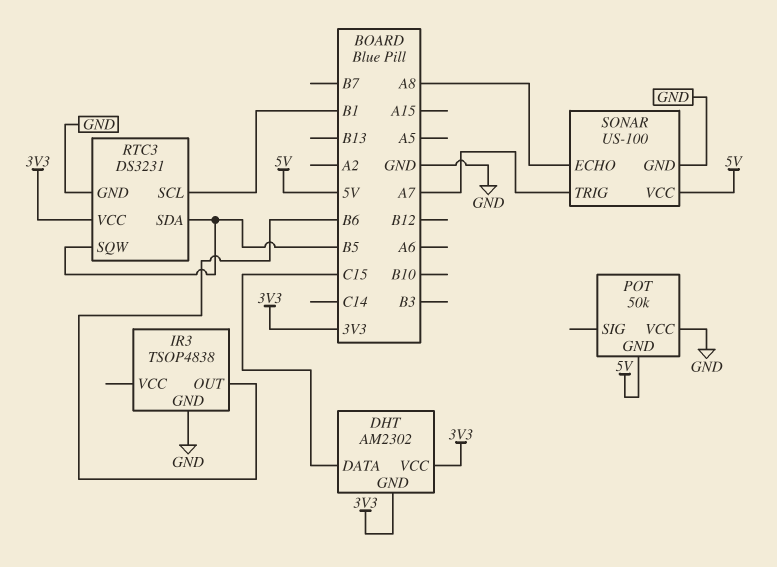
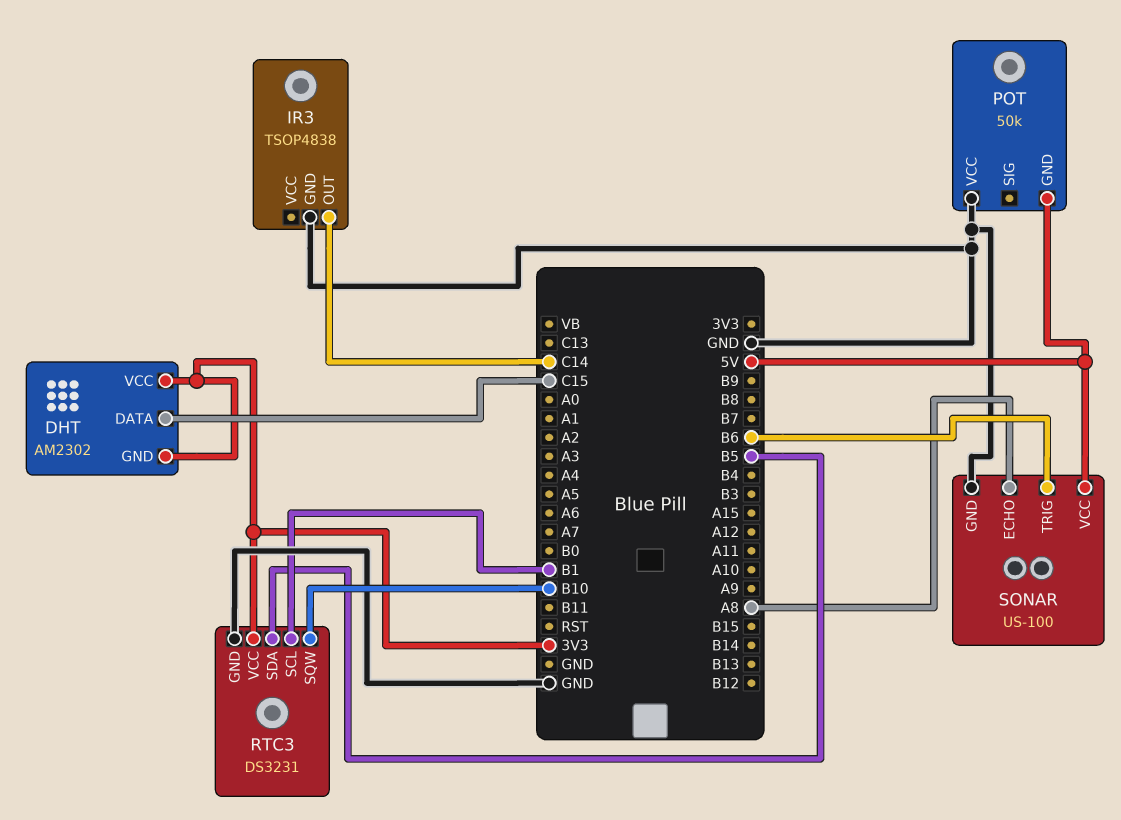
IR3 pin OUT: B6 -> C14
RTC3 pin SQW: B5 -> B10
SONAR pin TRIG: A7 -> B6

